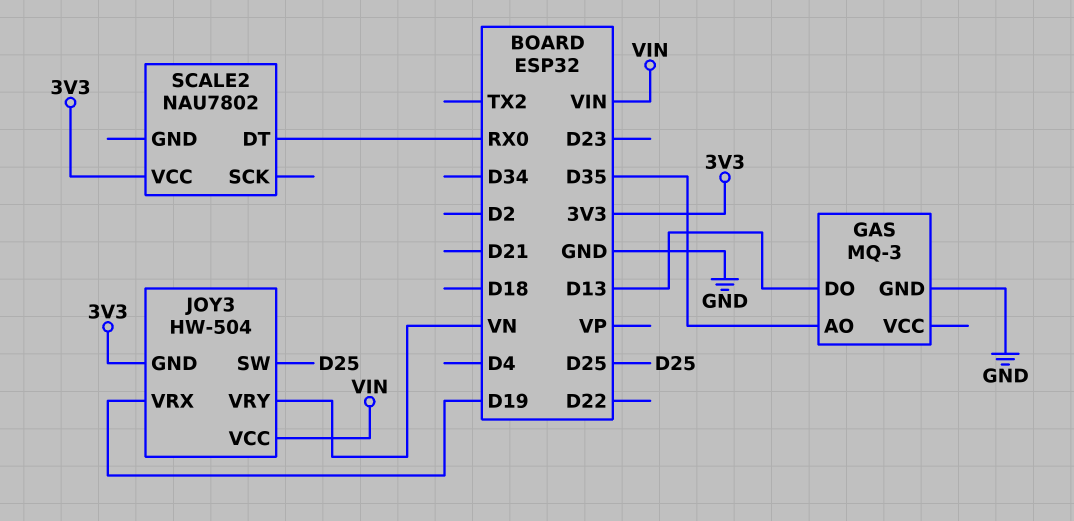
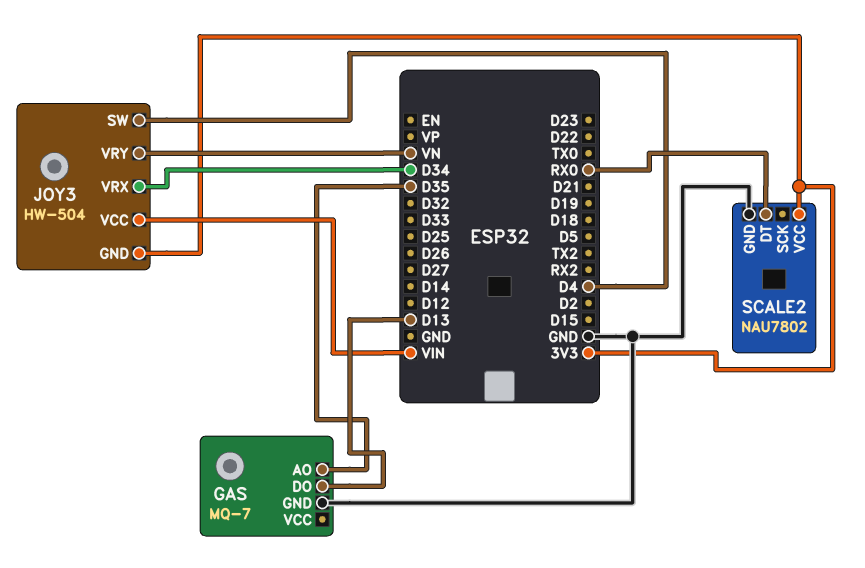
GAS: MQ-3 -> MQ-7
JOY3 pin SW: D25 -> D4
JOY3 pin VRX: D19 -> D34
SCALE2 pin GND: none -> GND

